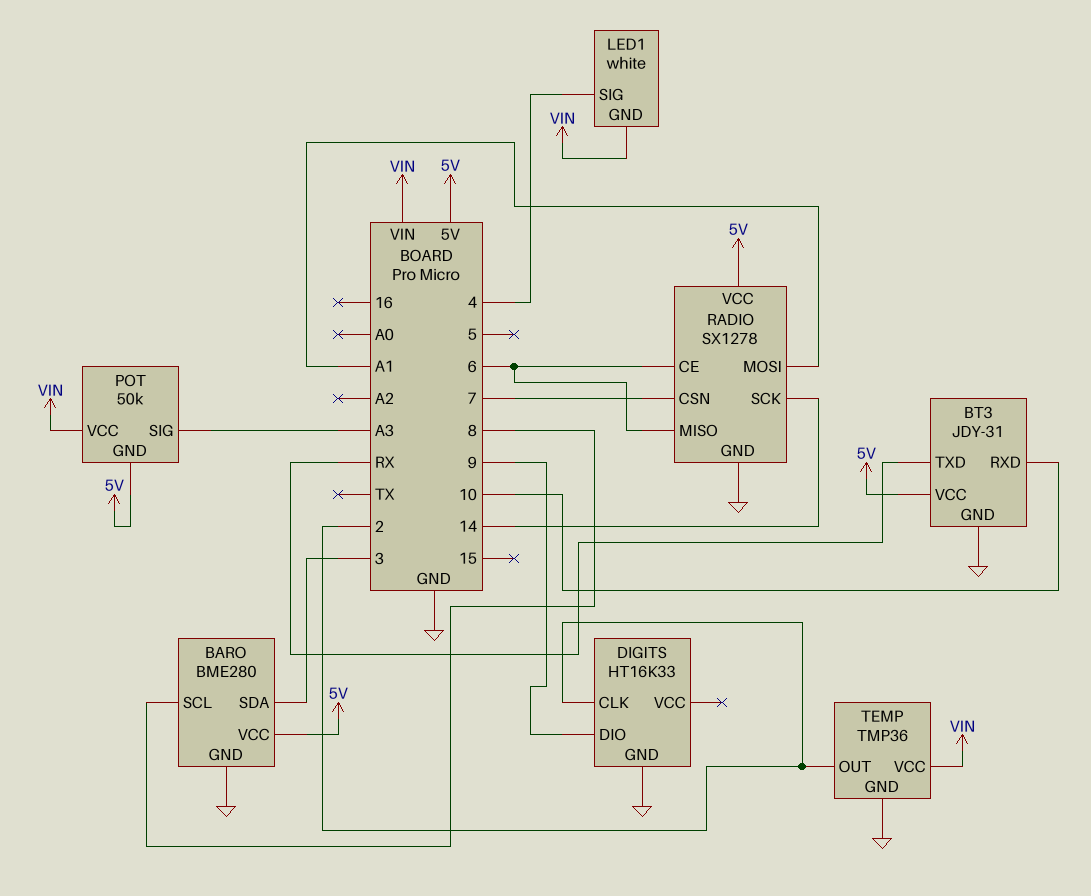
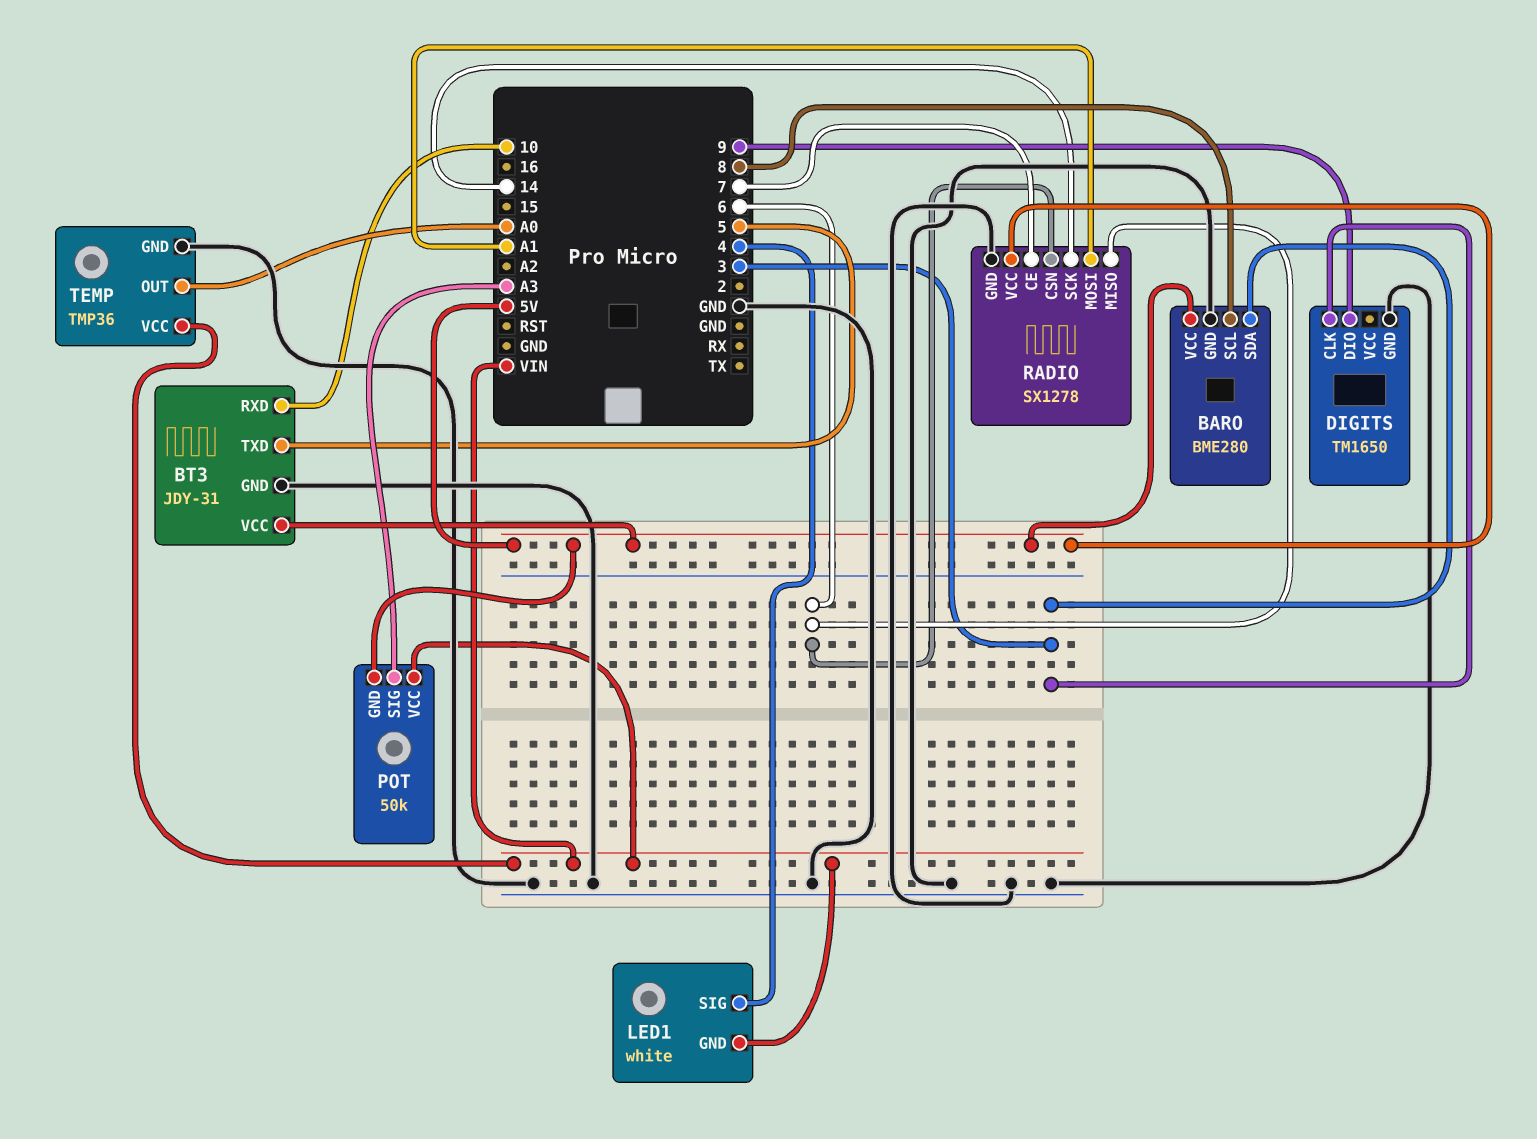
BT3 pin TXD: RX -> 5
DIGITS: HT16K33 -> TM1650
DIGITS pin CLK: 2 -> 3
RADIO pin CE: 6 -> 7
RADIO pin CSN: 7 -> 6
TEMP pin OUT: 2 -> A0

